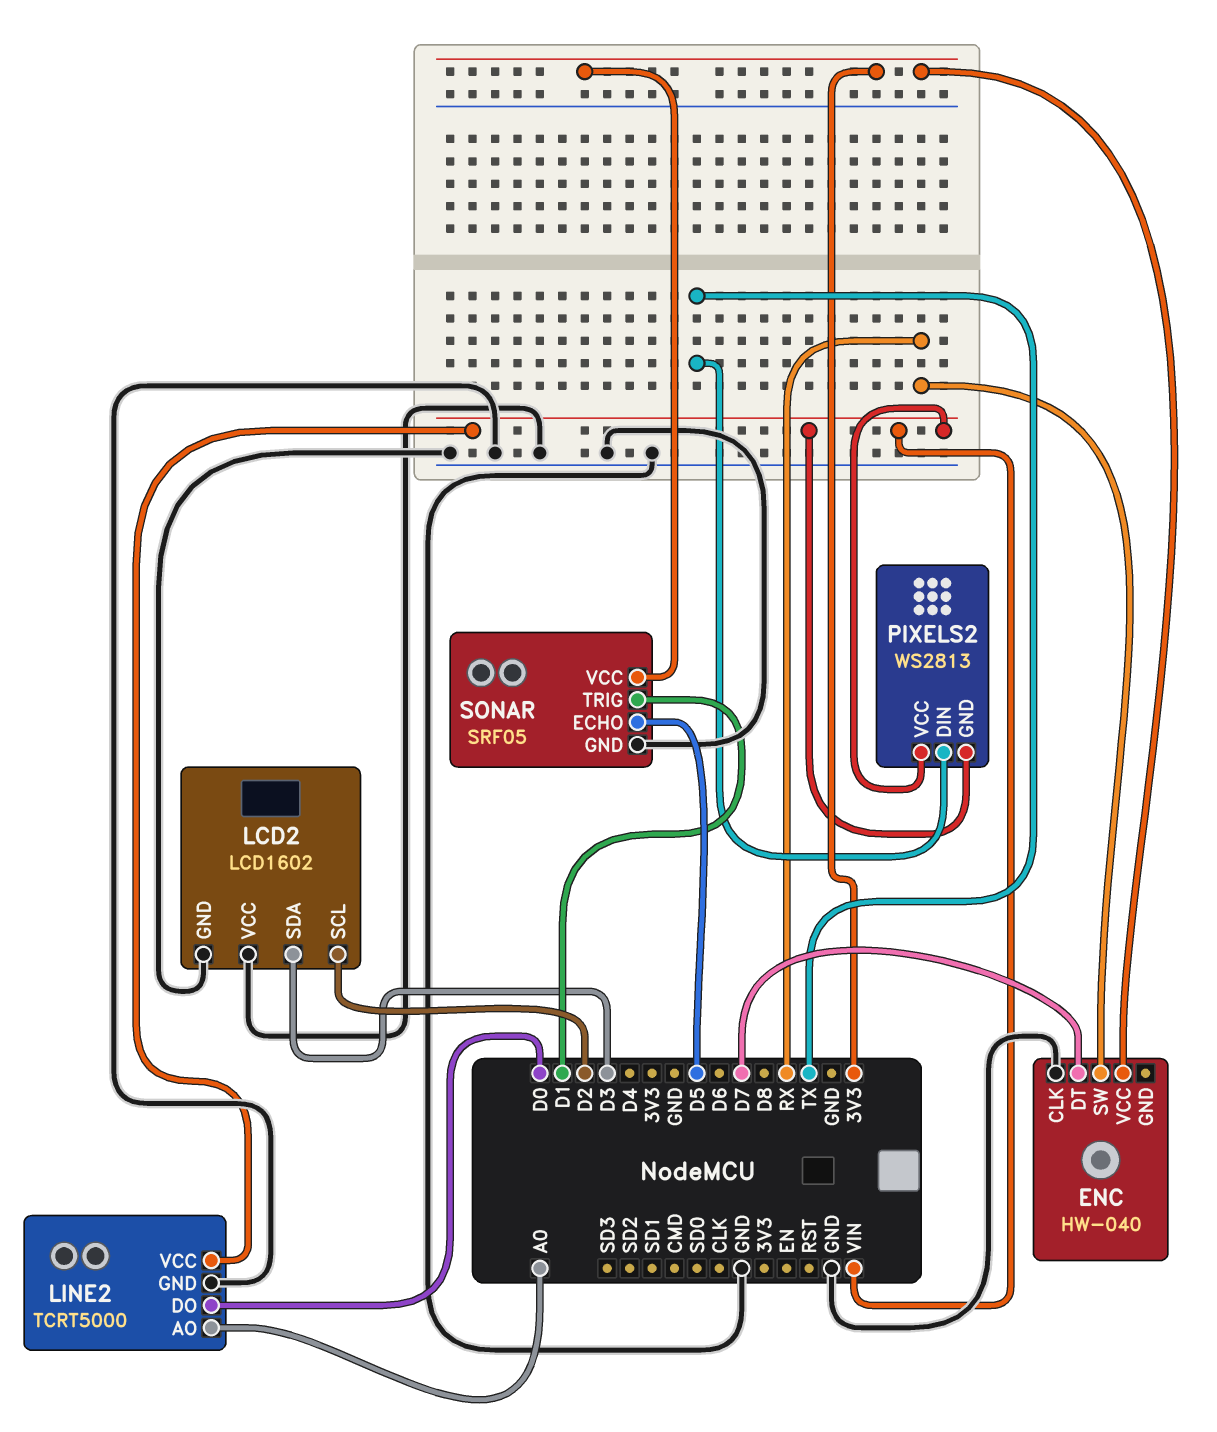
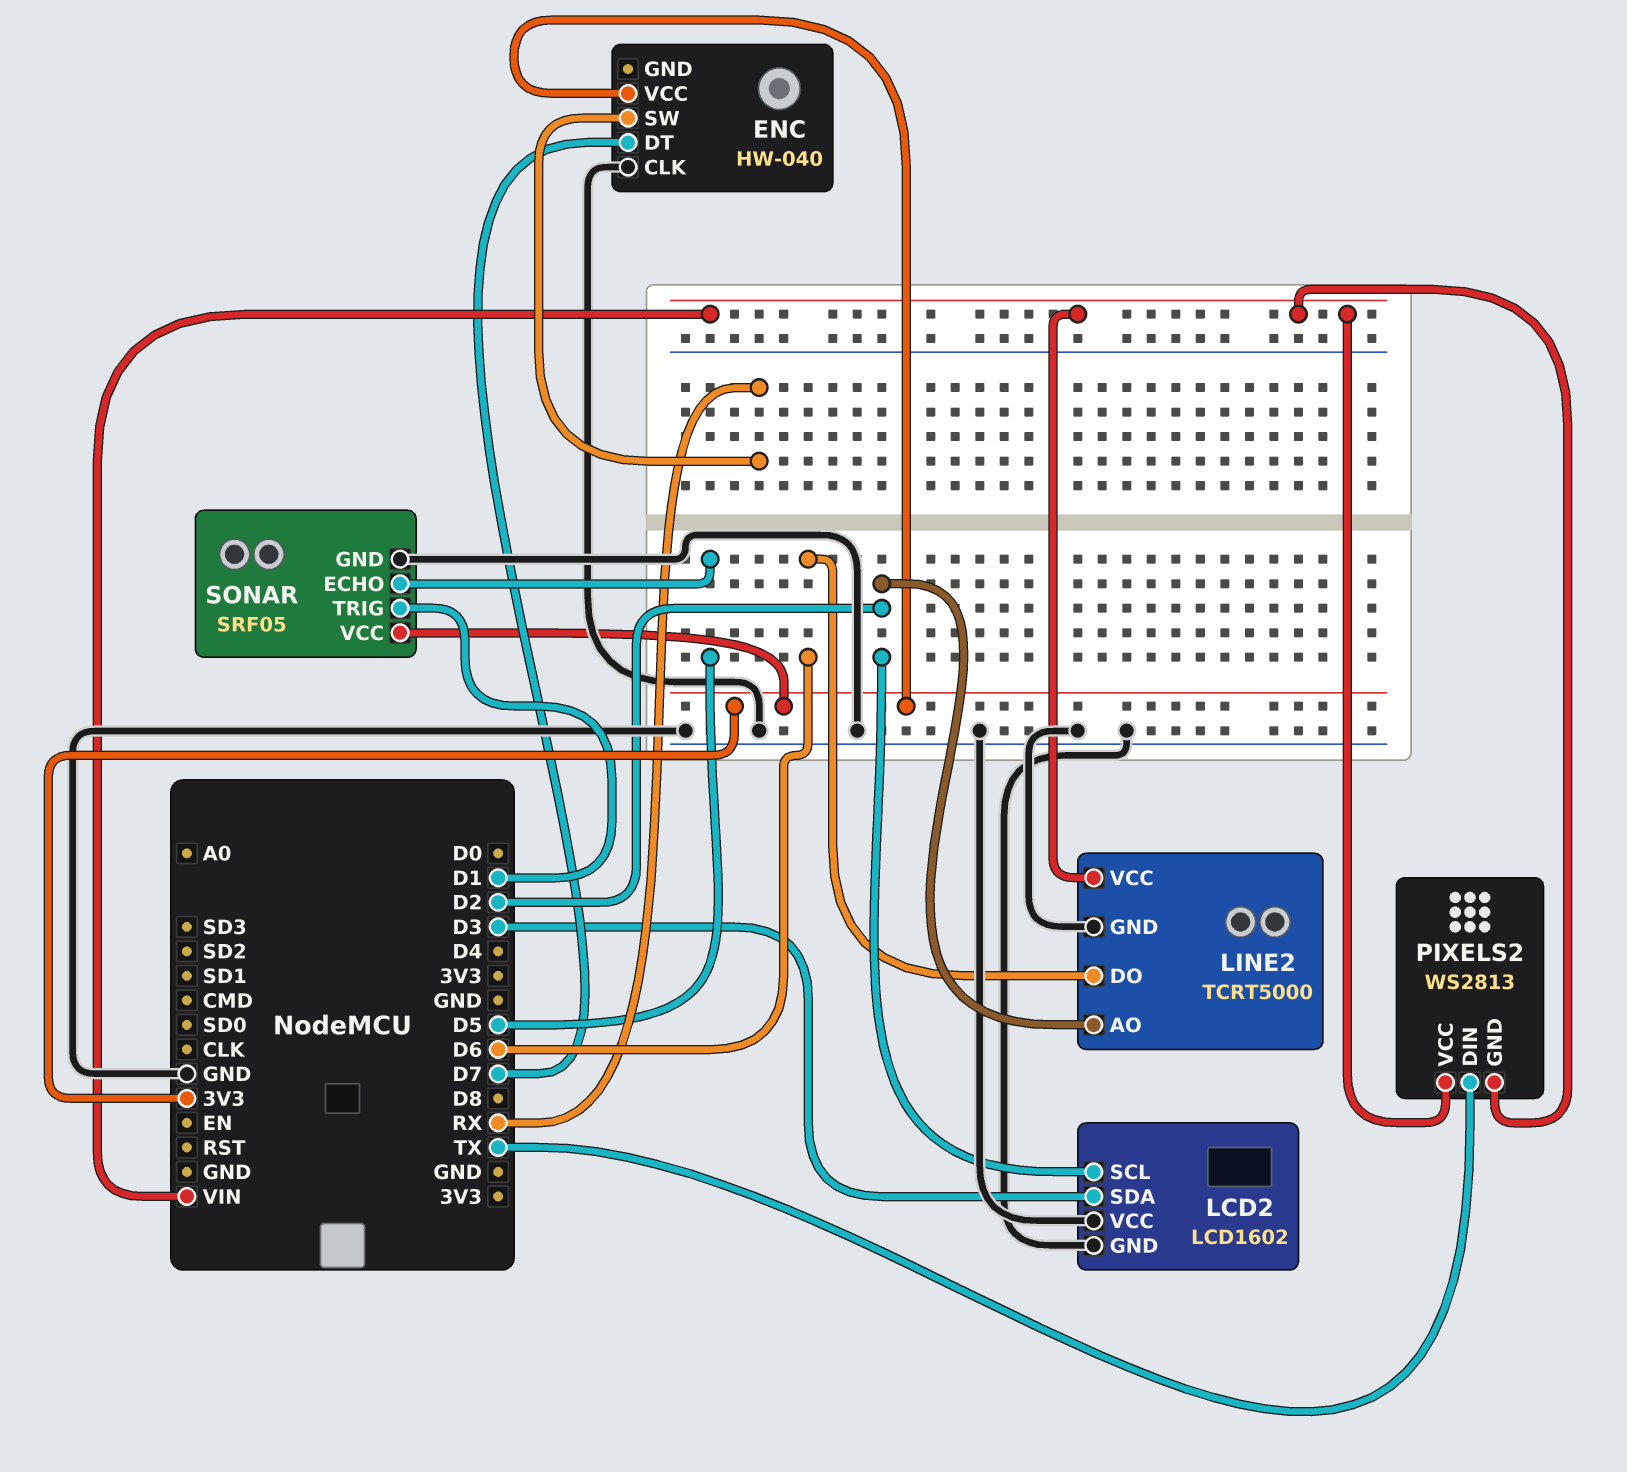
LINE2 pin AO: A0 -> D2
LINE2 pin DO: D0 -> D6

